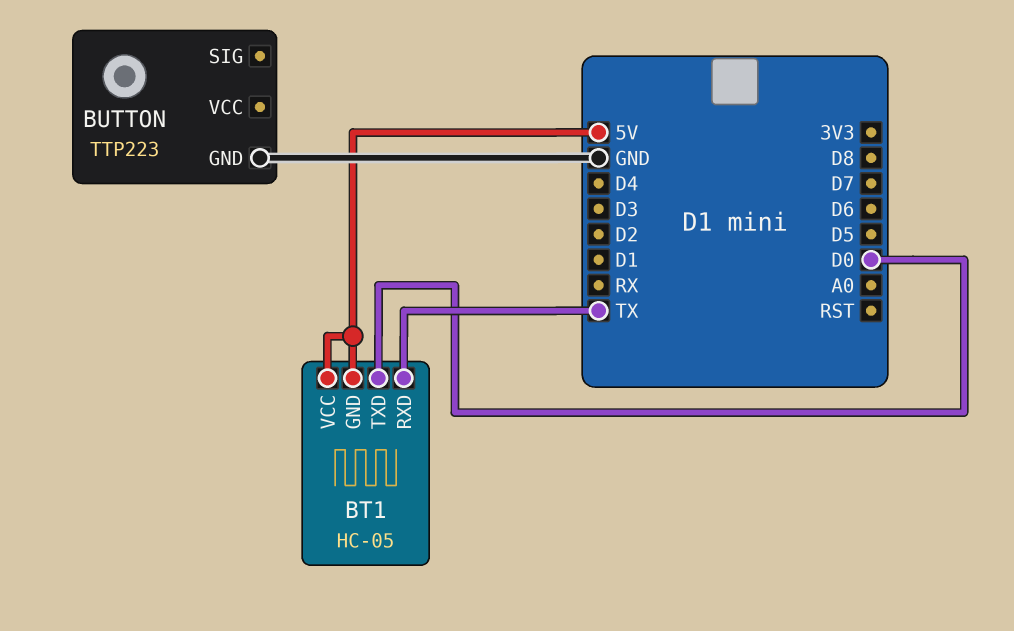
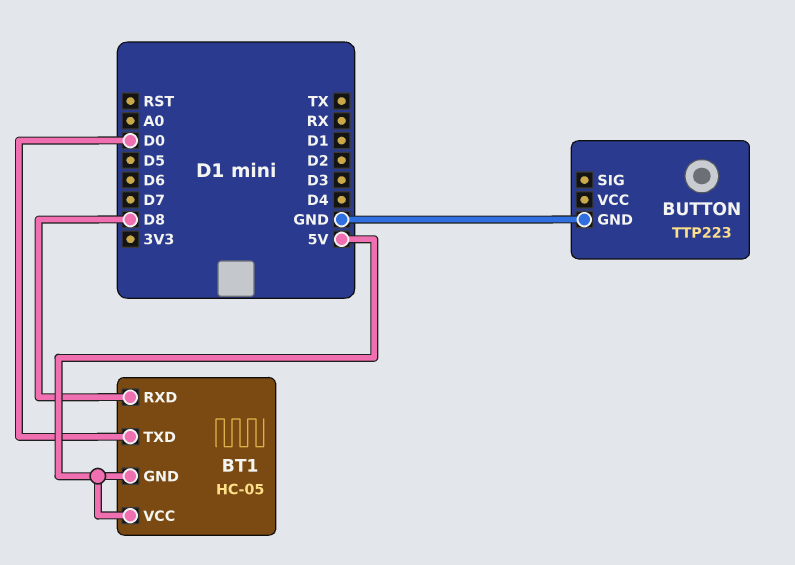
BT1 pin RXD: TX -> D8

